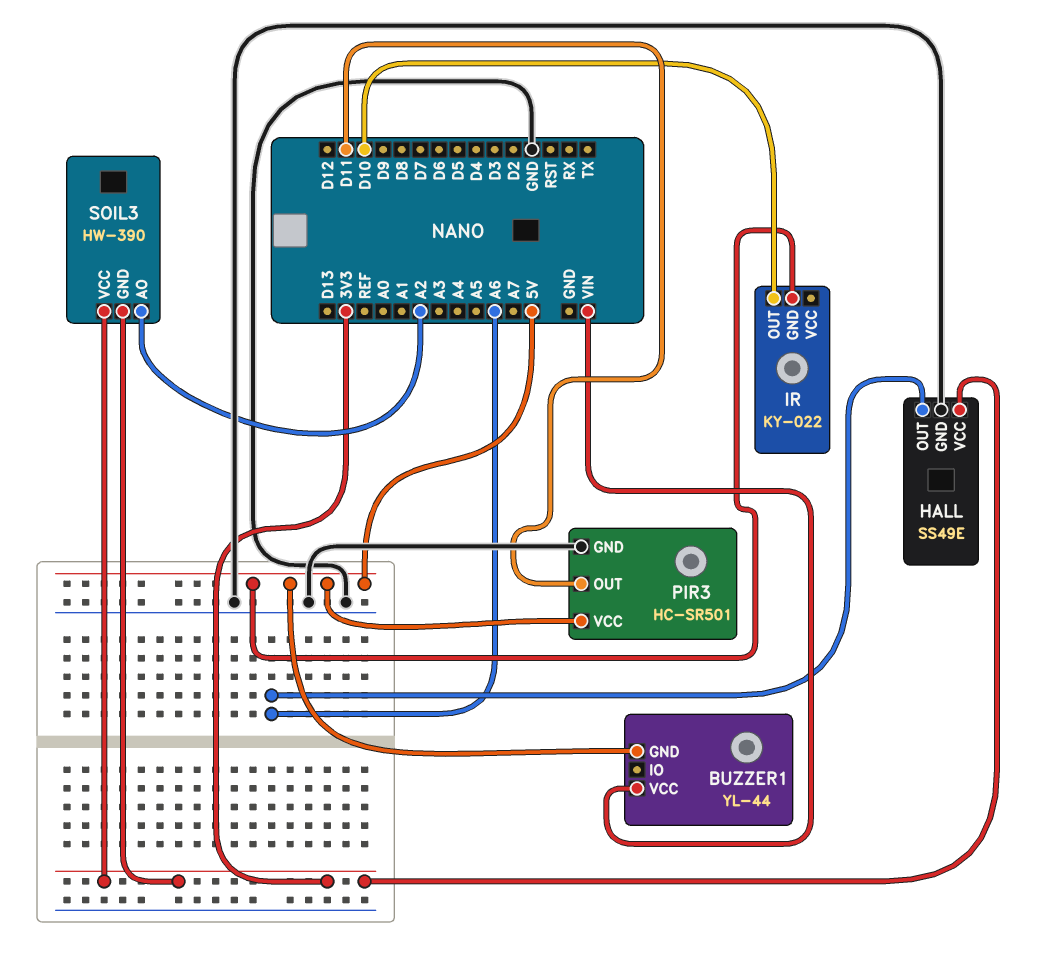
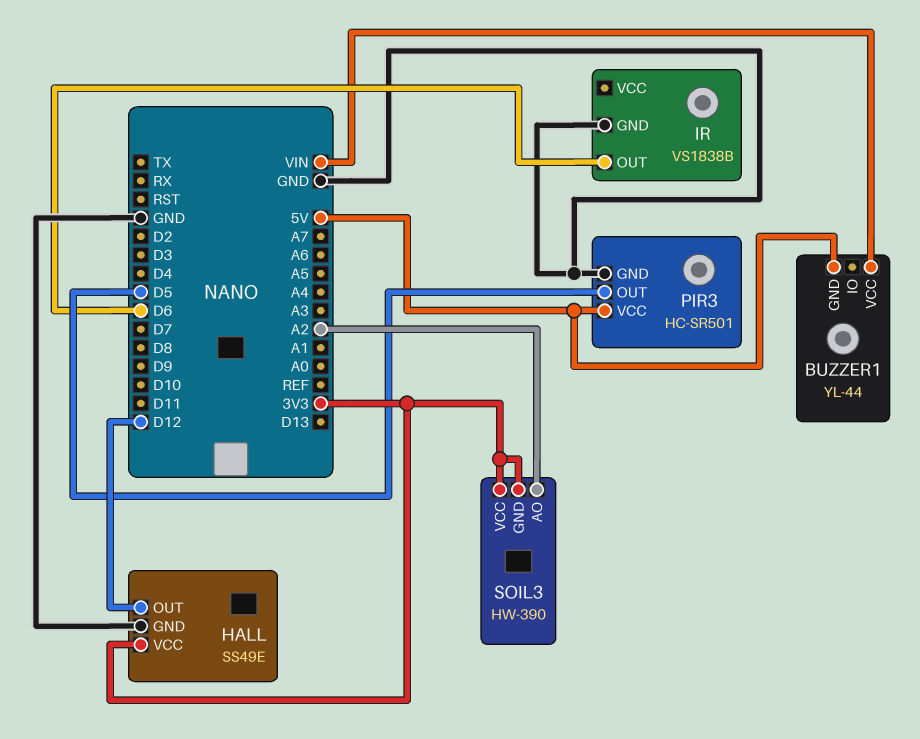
HALL pin OUT: A6 -> D12
IR: KY-022 -> VS1838B
IR pin GND: 5V -> GND
IR pin OUT: D10 -> D6
PIR3 pin OUT: D11 -> D5

